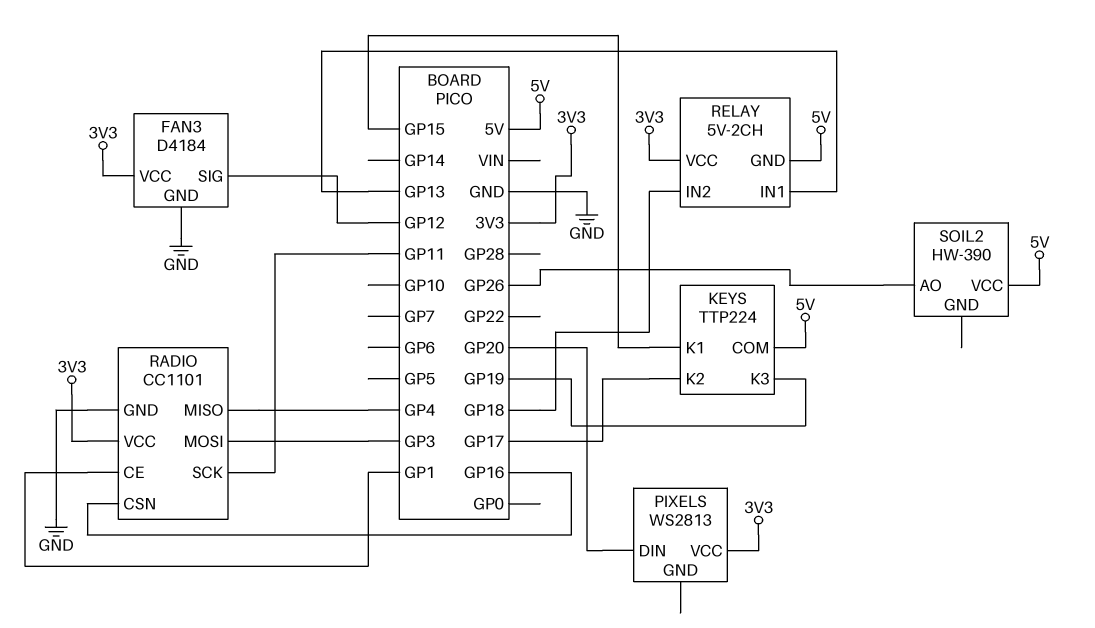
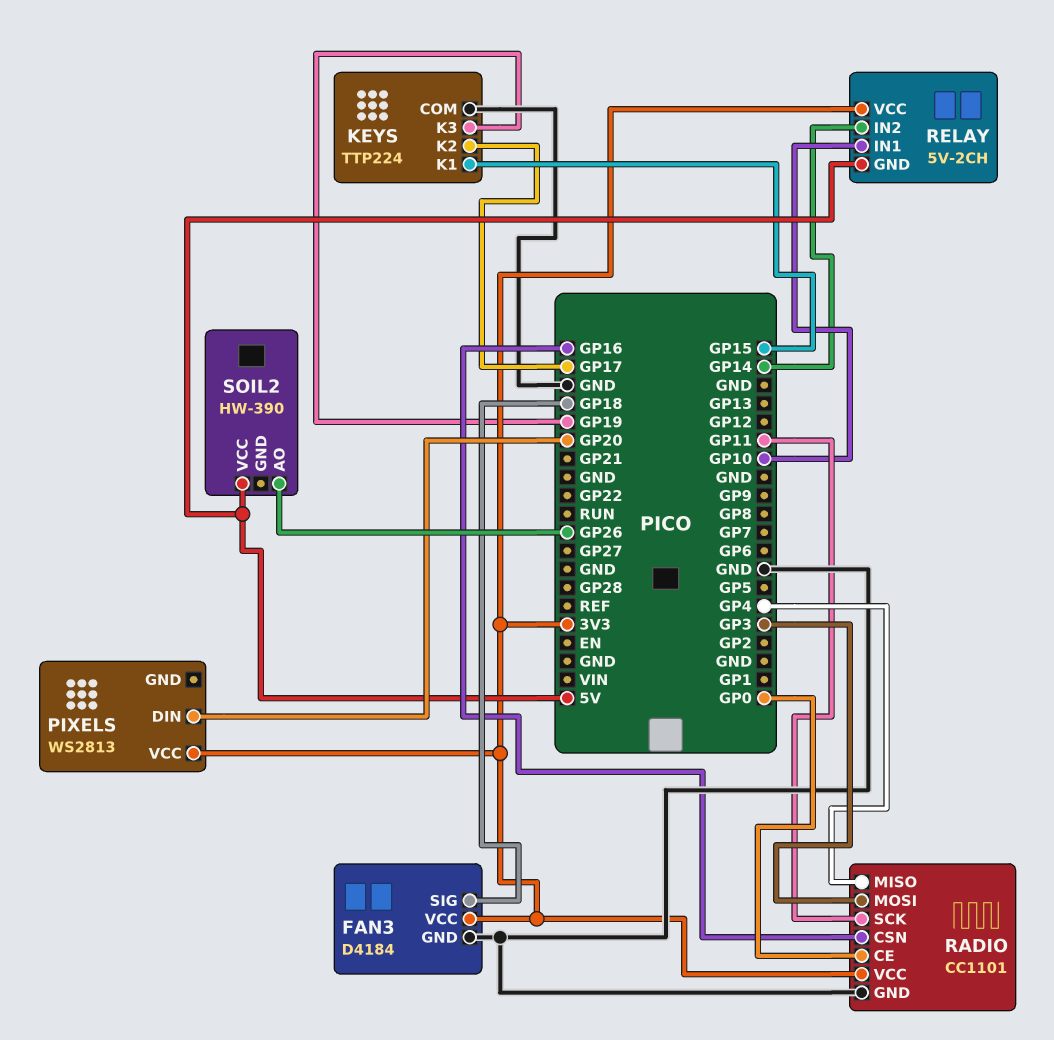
FAN3 pin SIG: GP12 -> GP18
KEYS pin COM: 5V -> GND
RADIO pin CE: GP1 -> GP0
RELAY pin IN1: GP13 -> GP10
RELAY pin IN2: GP18 -> GP14

